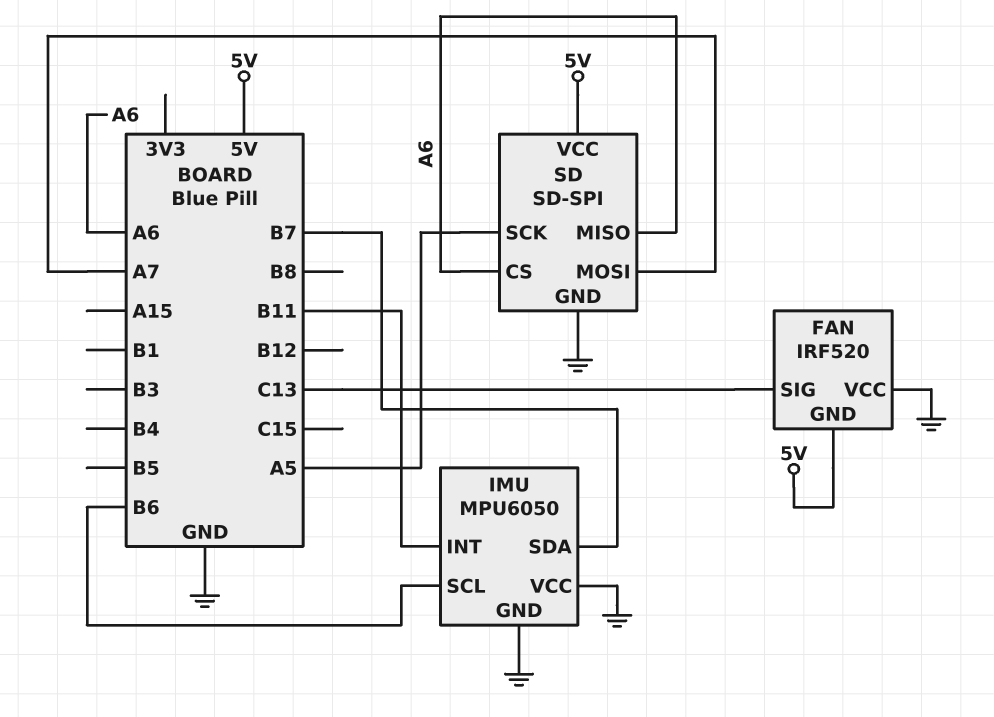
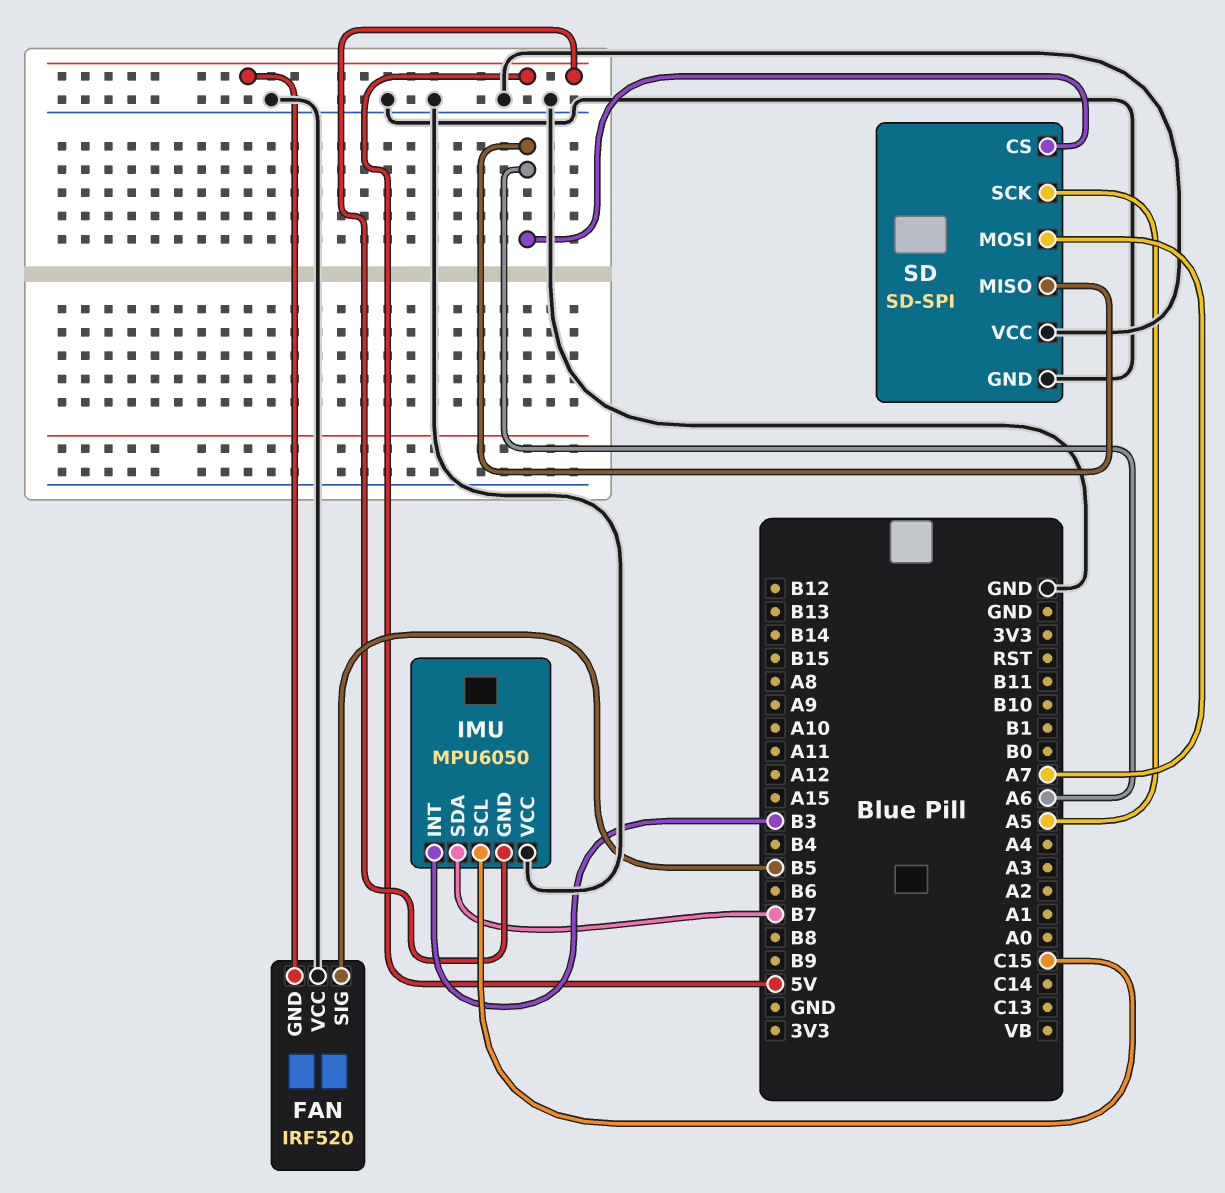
FAN pin SIG: C13 -> B5
IMU pin GND: GND -> 5V
IMU pin INT: B11 -> B3
IMU pin SCL: B6 -> C15
SD pin VCC: 5V -> GND

